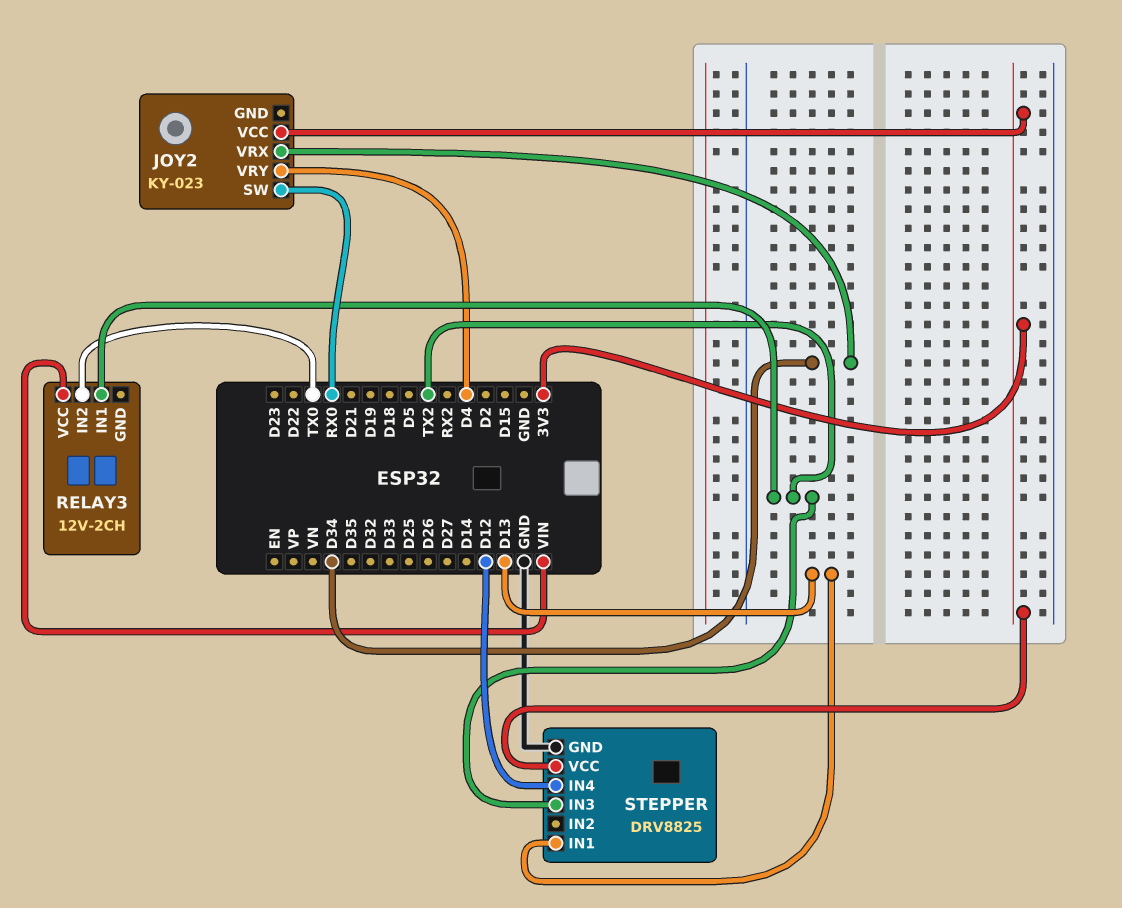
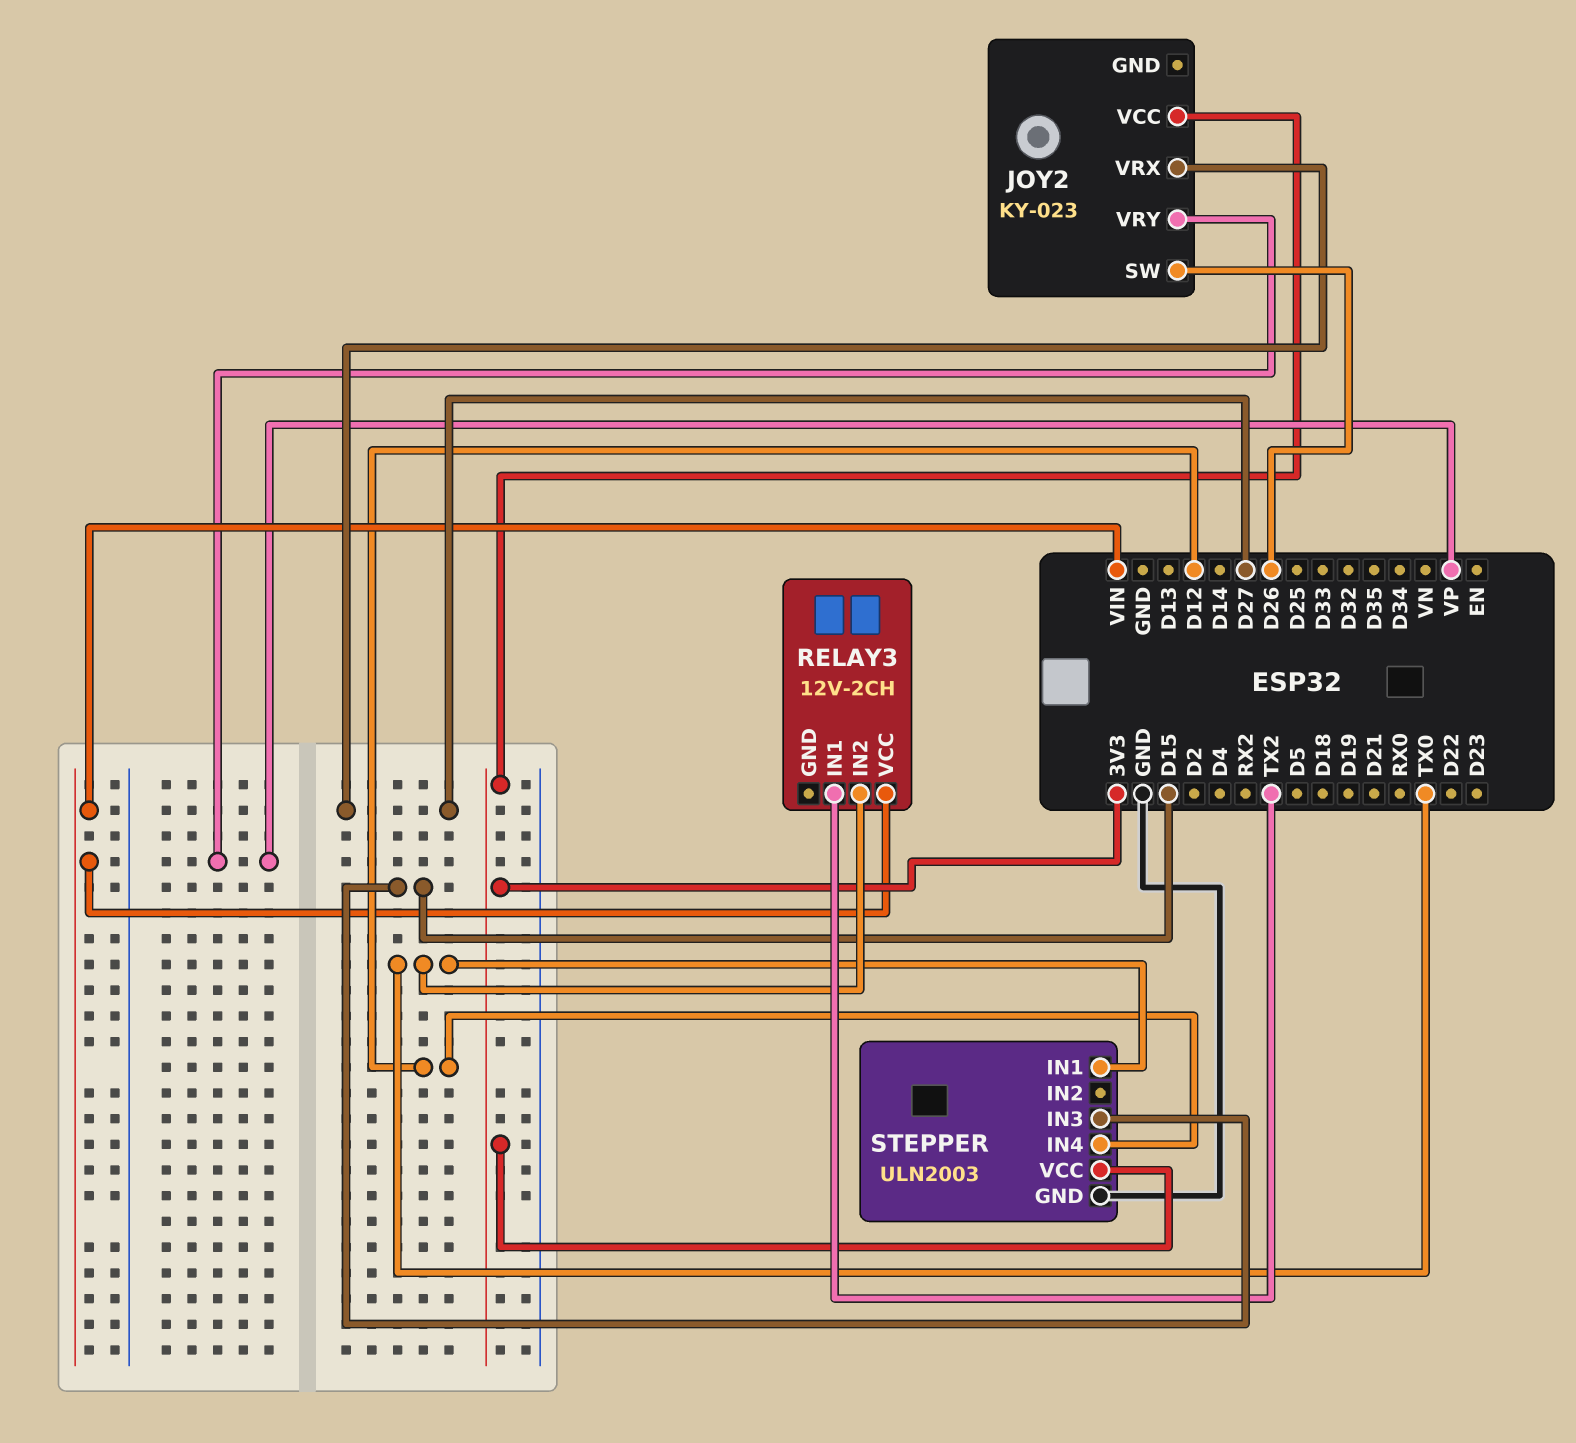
JOY2 pin SW: RX0 -> D26
JOY2 pin VRX: D34 -> D27
JOY2 pin VRY: D4 -> VP
STEPPER: DRV8825 -> ULN2003
STEPPER pin IN1: D13 -> TX0
STEPPER pin IN3: TX2 -> D15

